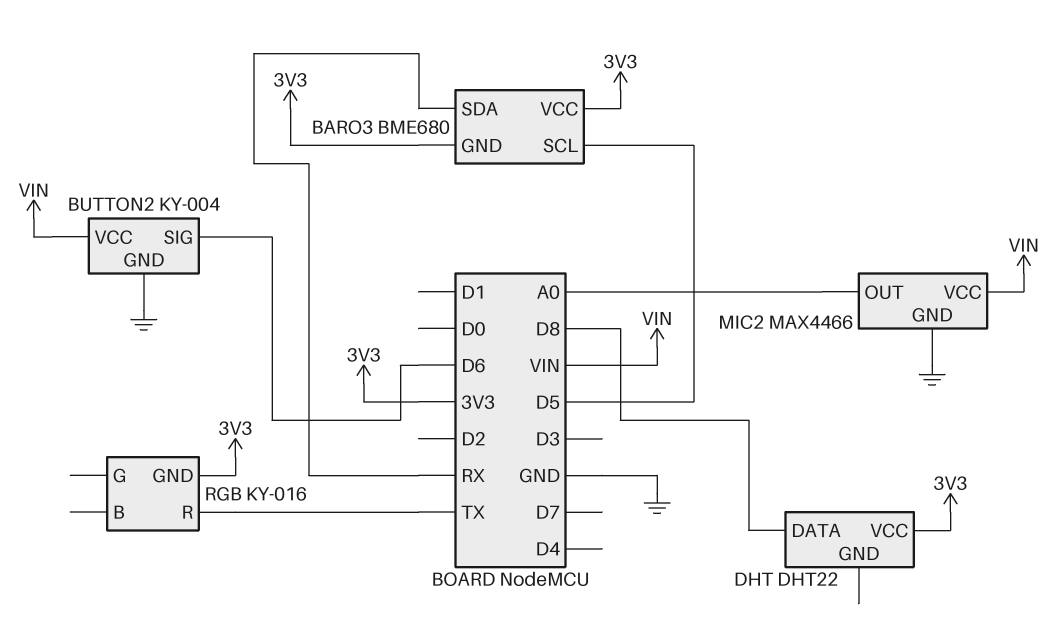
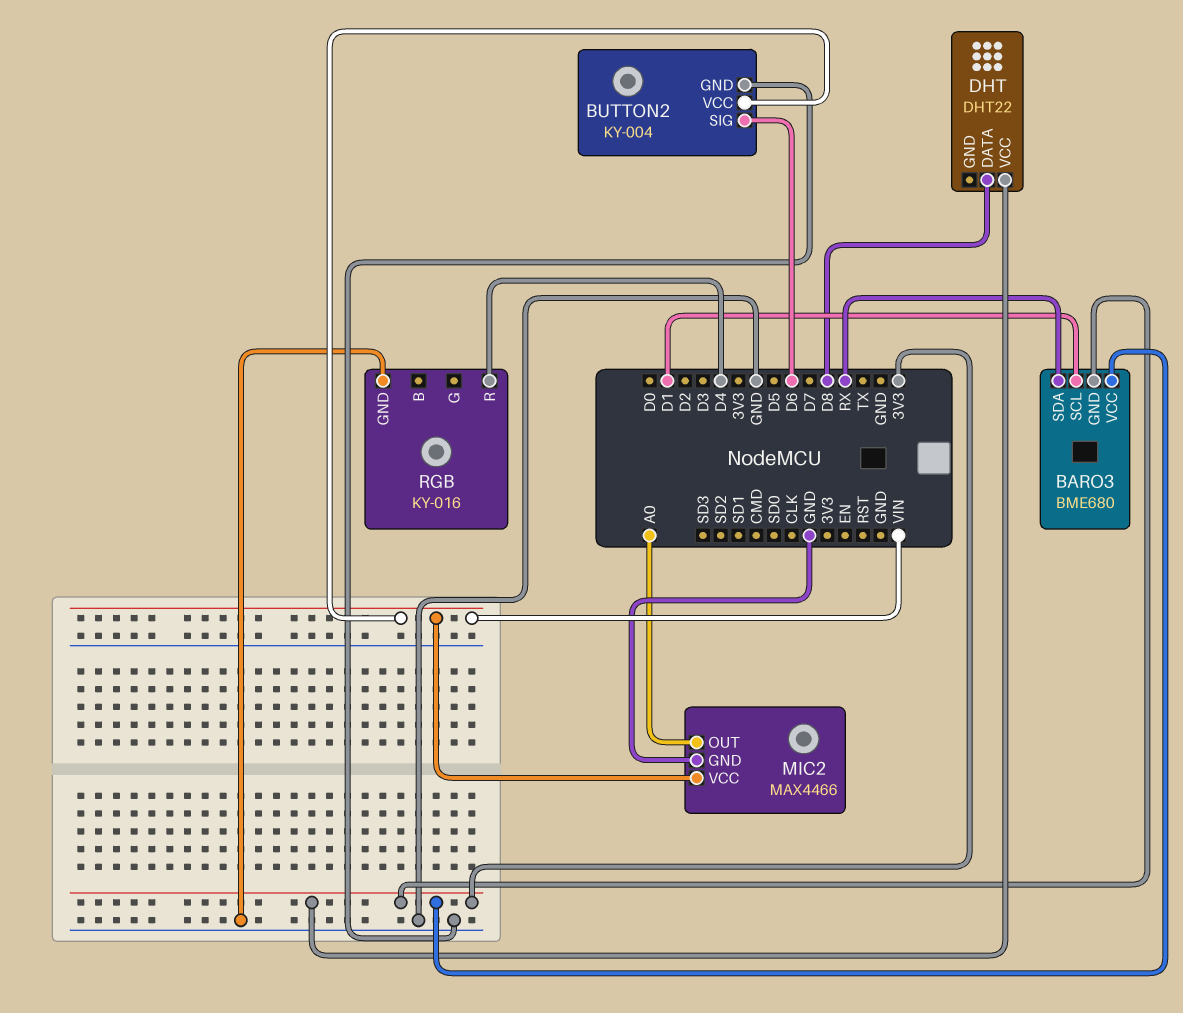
BARO3 pin SCL: D5 -> D1
RGB pin GND: 3V3 -> GND
RGB pin R: TX -> D4

